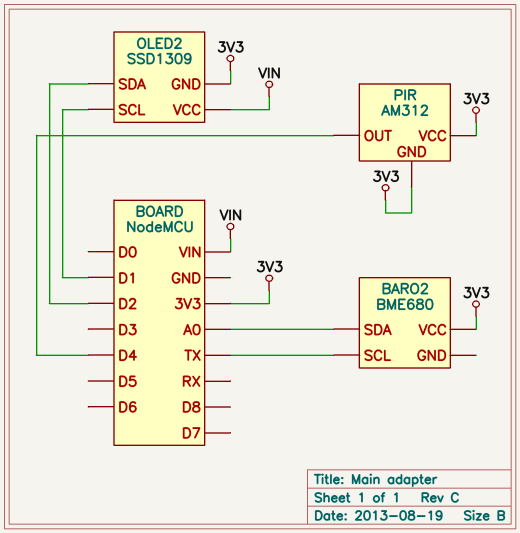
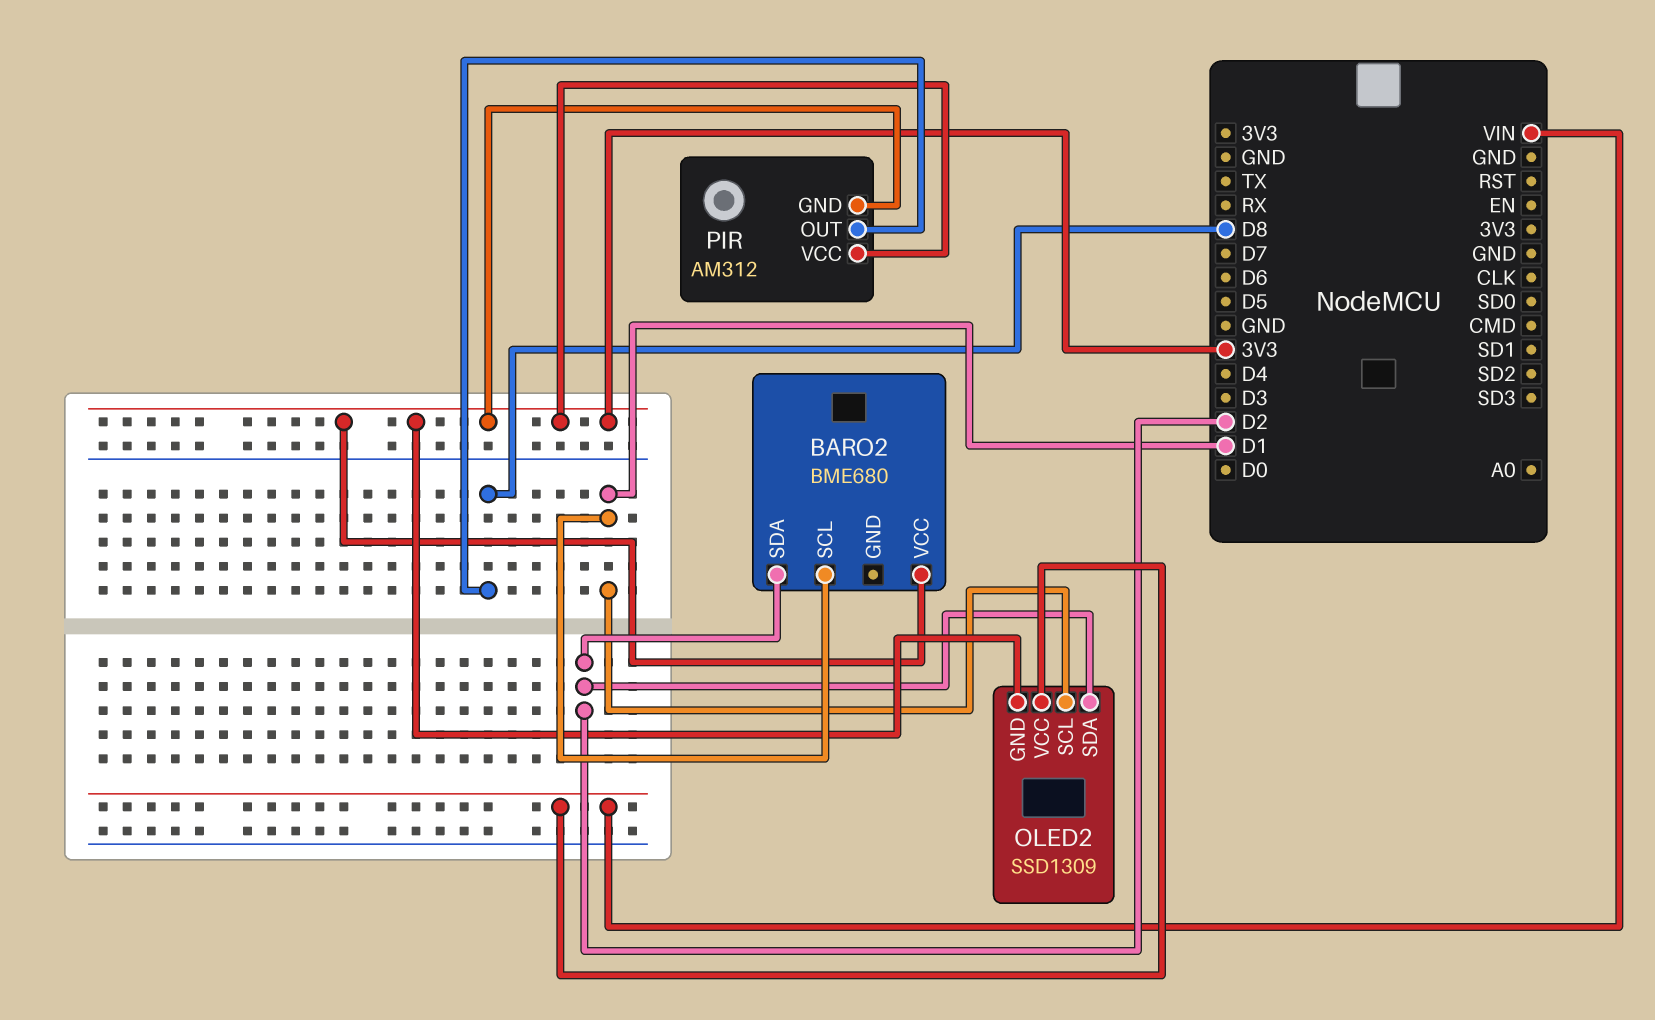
BARO2 pin SCL: TX -> D1
BARO2 pin SDA: A0 -> D2
PIR pin OUT: D4 -> D8

